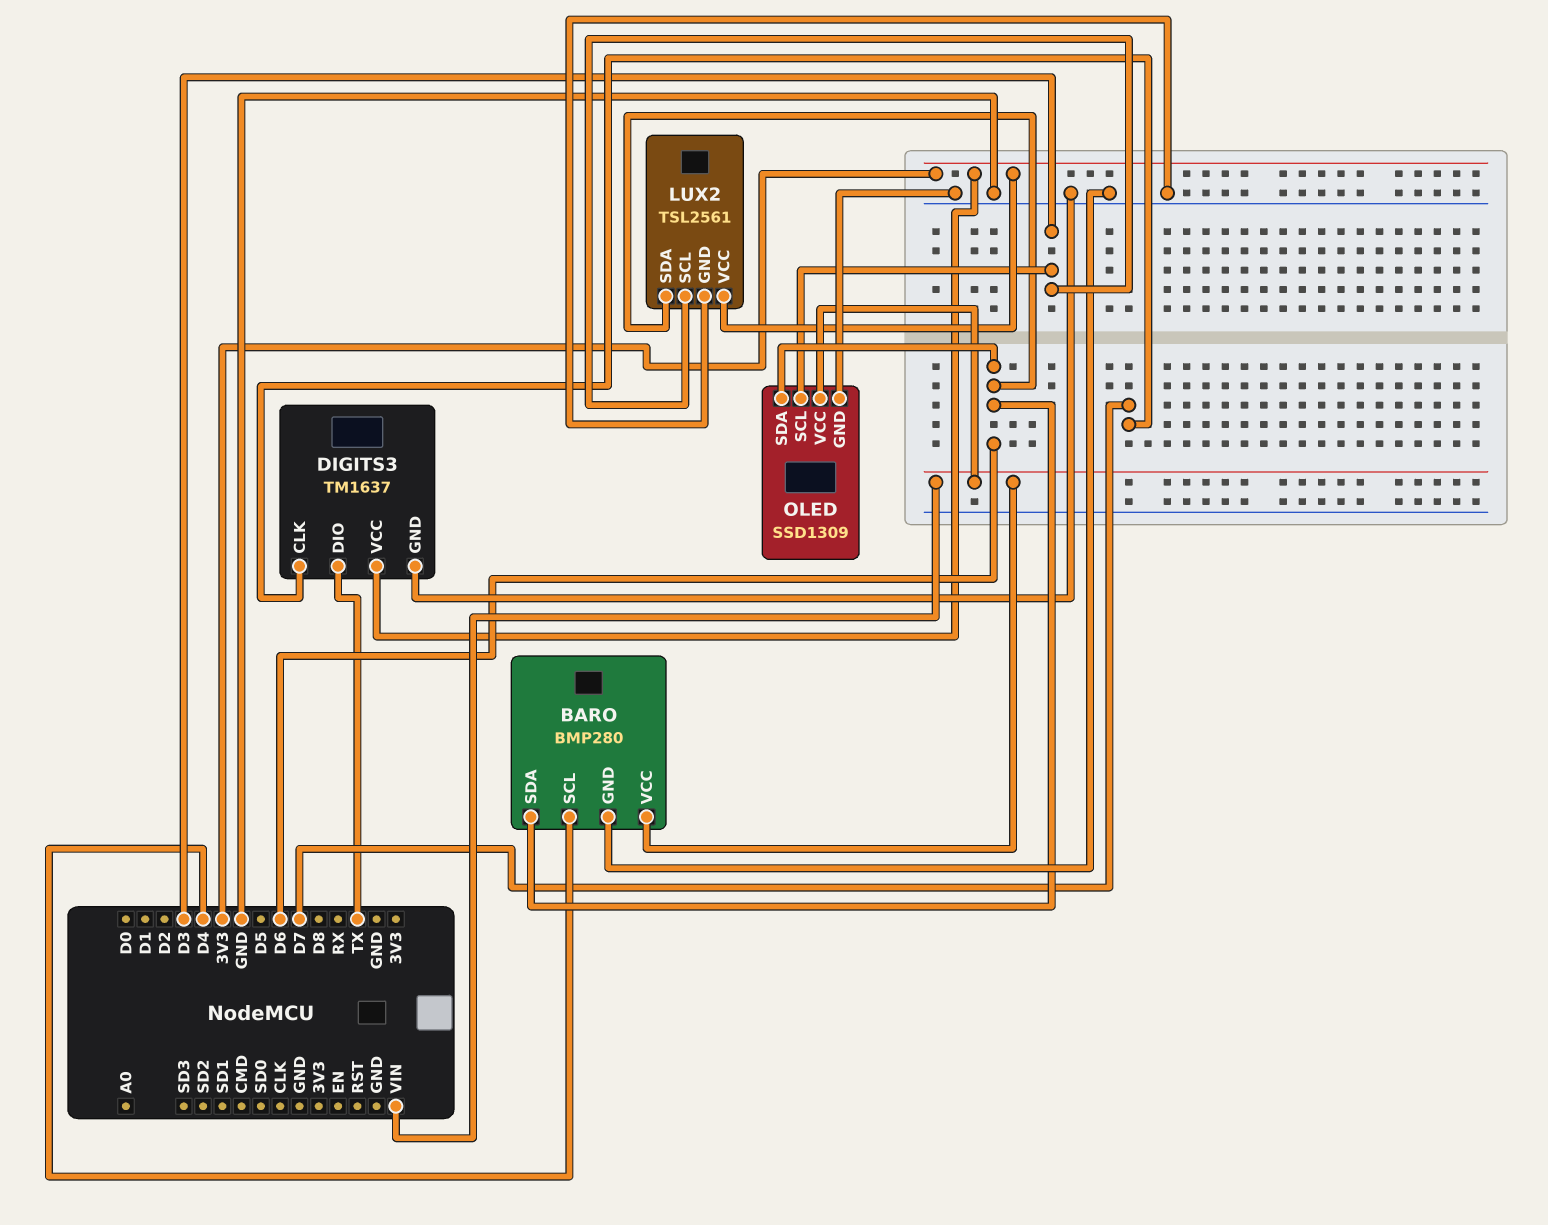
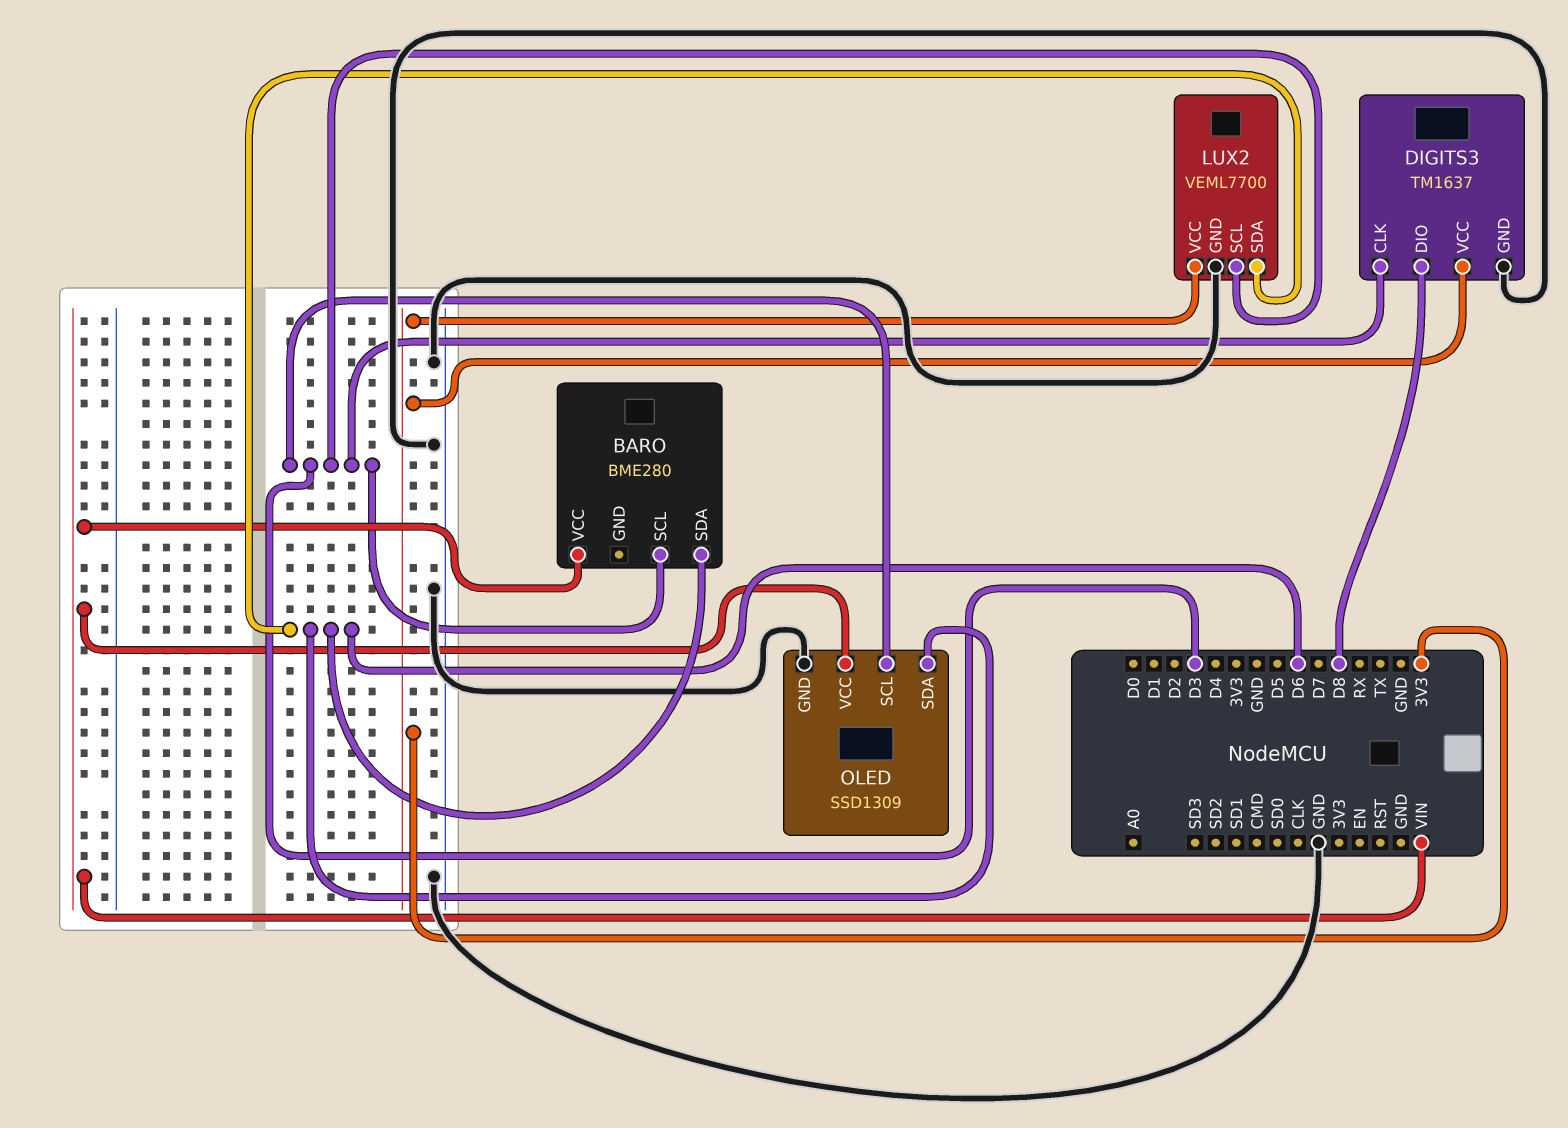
BARO: BMP280 -> BME280
BARO pin GND: GND -> none
BARO pin SCL: D4 -> D3
DIGITS3 pin CLK: D7 -> D3
DIGITS3 pin DIO: TX -> D8
LUX2: TSL2561 -> VEML7700

